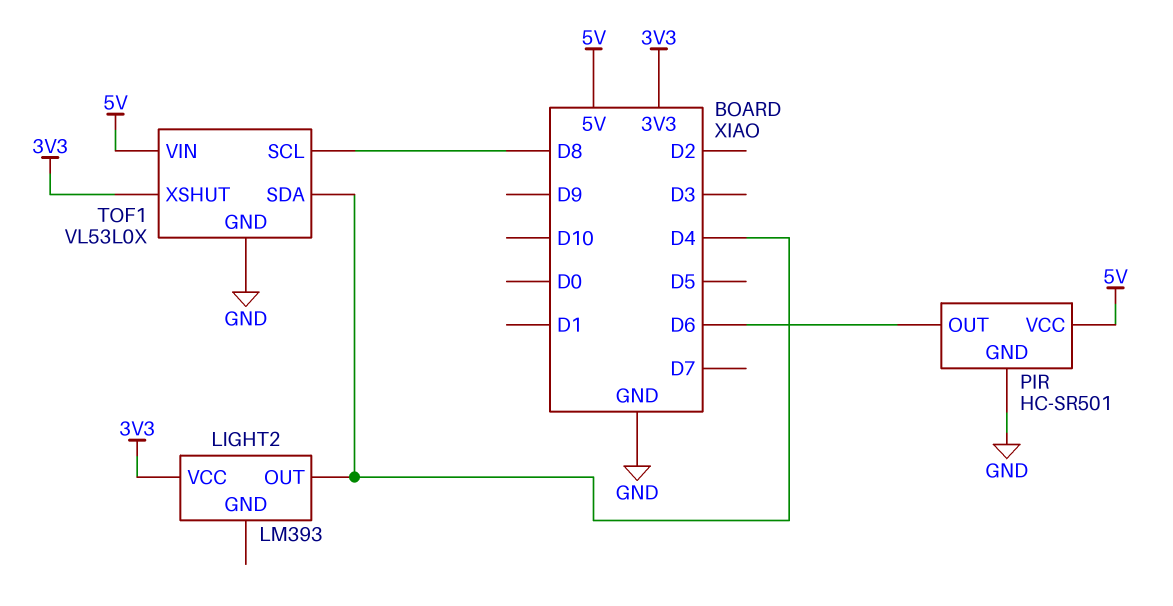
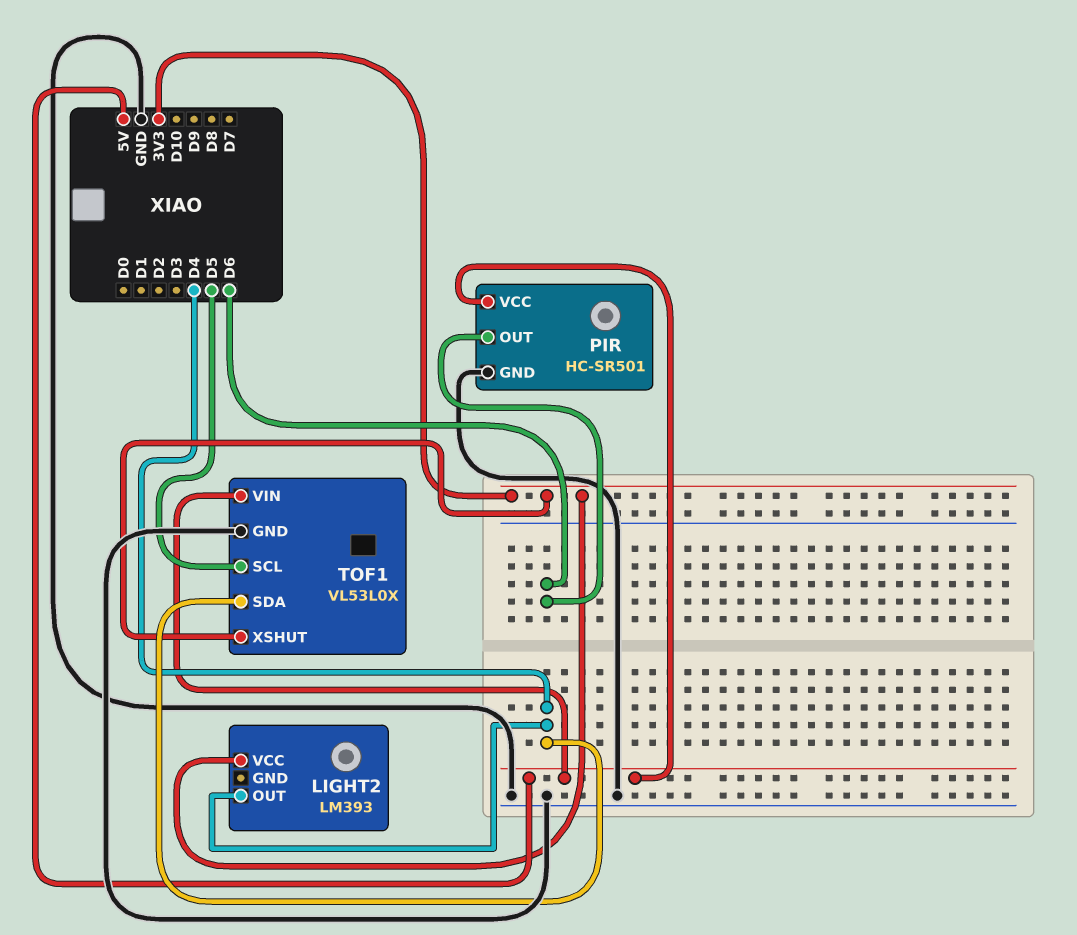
TOF1 pin SCL: D8 -> D5

